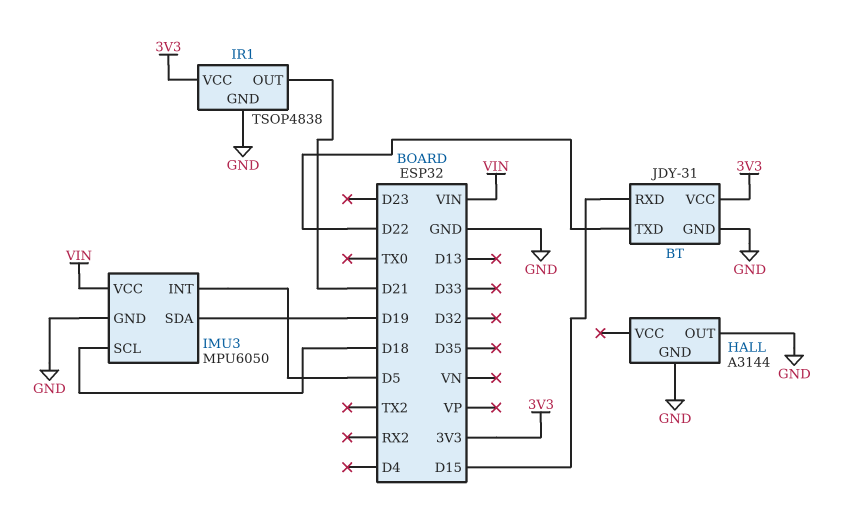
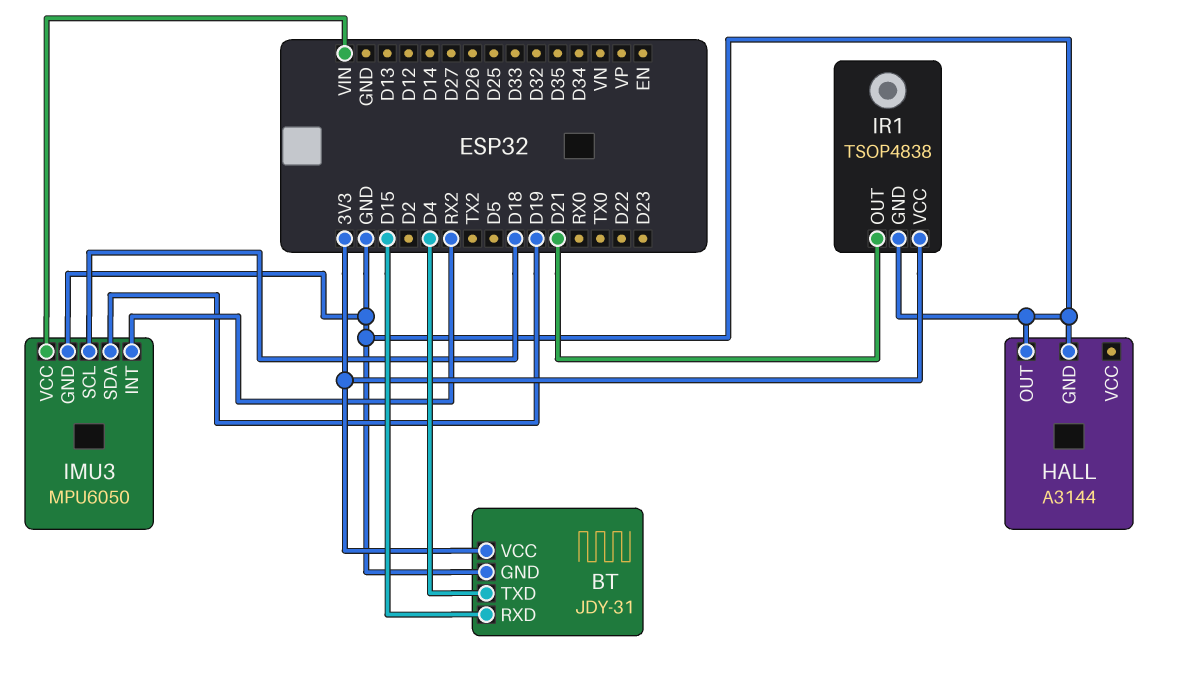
BT pin TXD: D22 -> D4
IMU3 pin INT: D5 -> RX2

